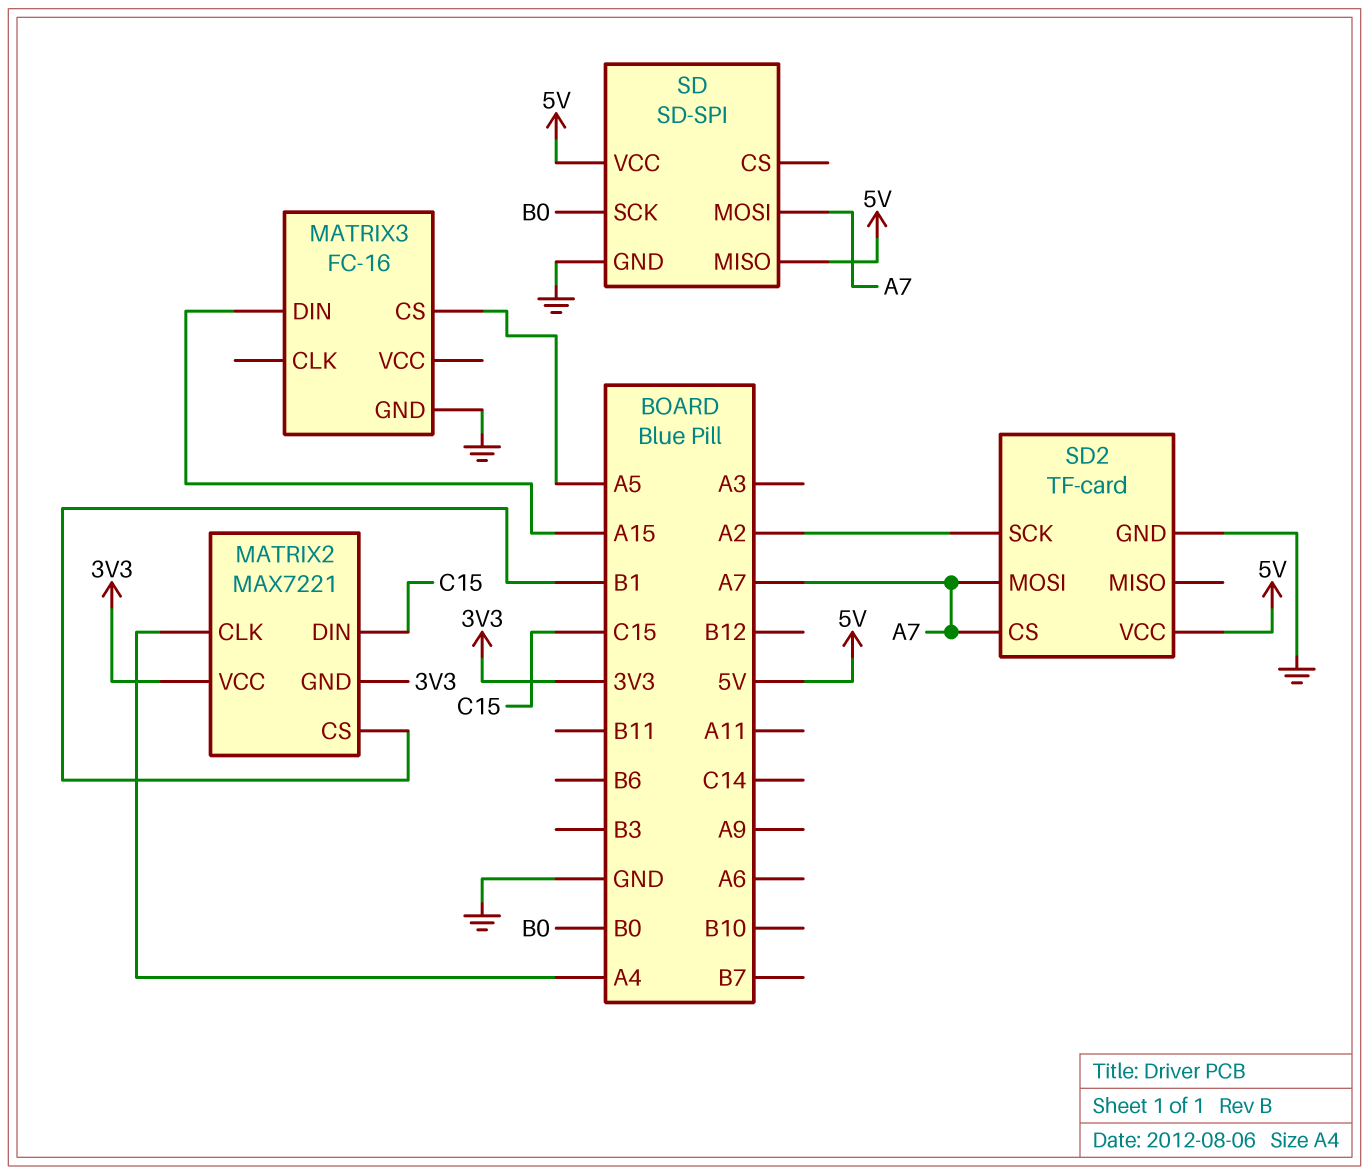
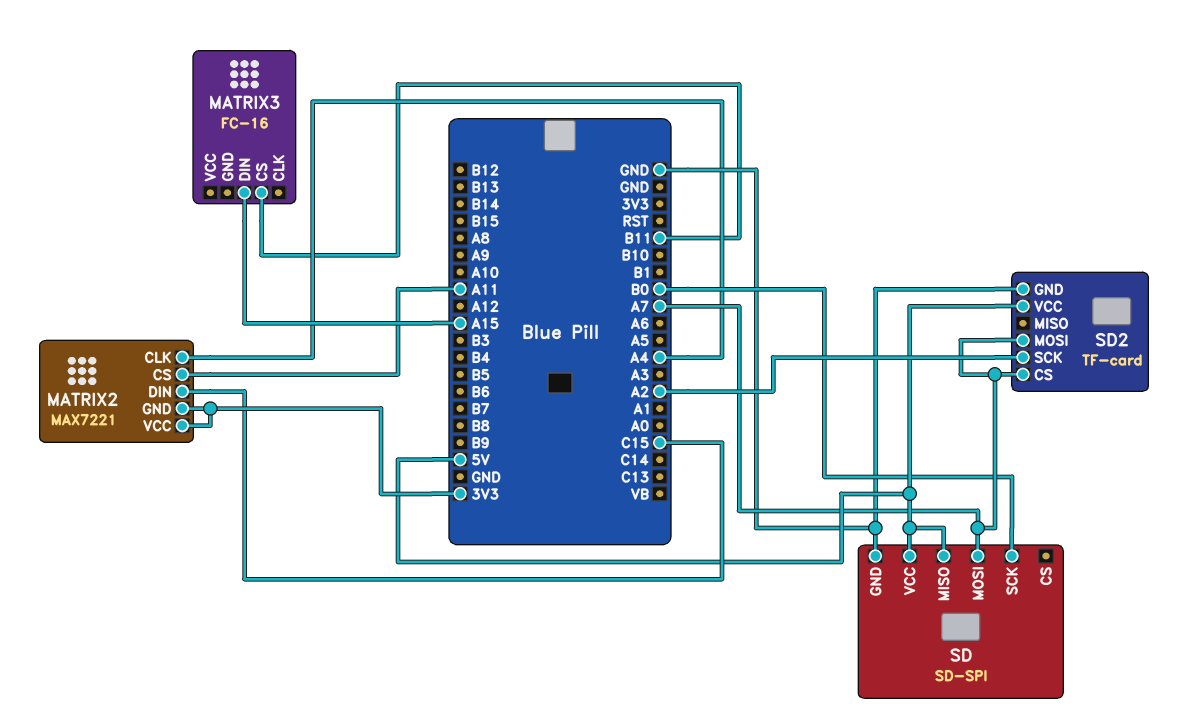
MATRIX2 pin CS: B1 -> A11
MATRIX3 pin CS: A5 -> B11
MATRIX3 pin GND: GND -> none

